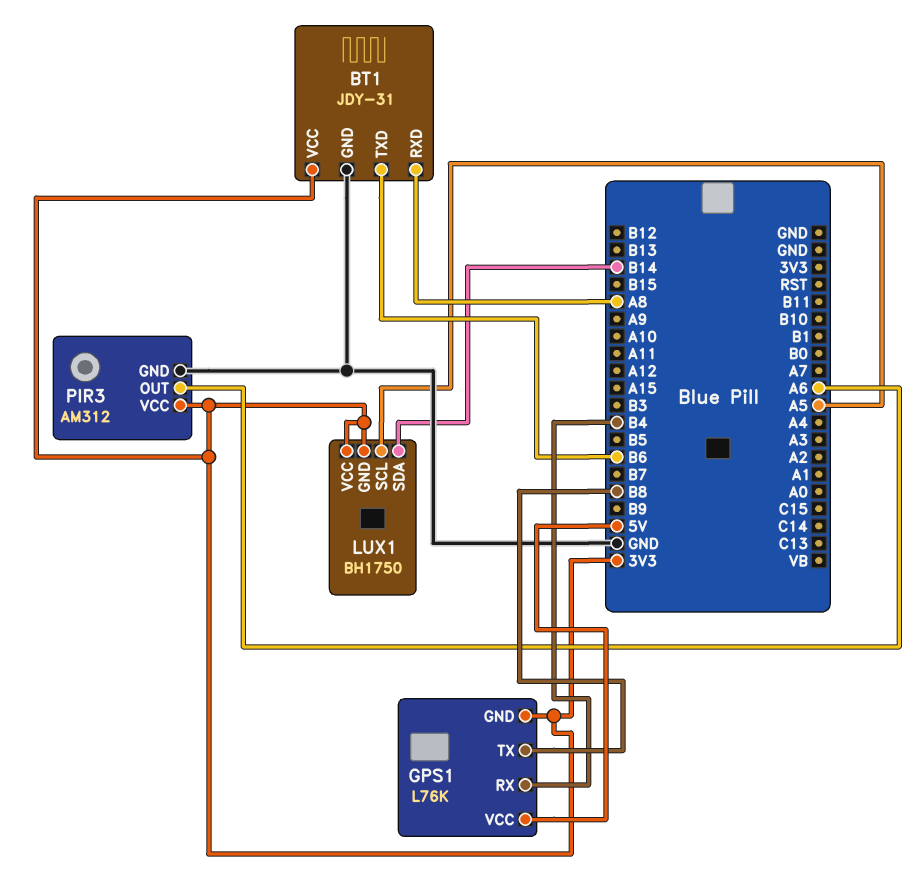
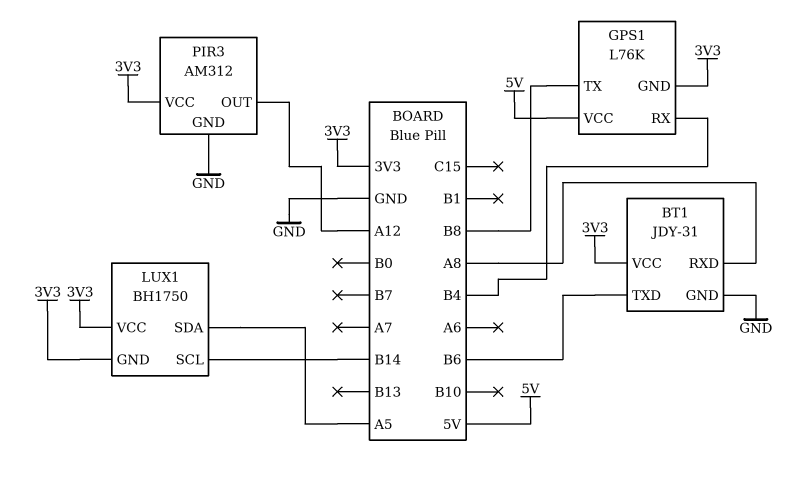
LUX1 pin SCL: A5 -> B14
LUX1 pin SDA: B14 -> A5
PIR3 pin OUT: A6 -> A12

